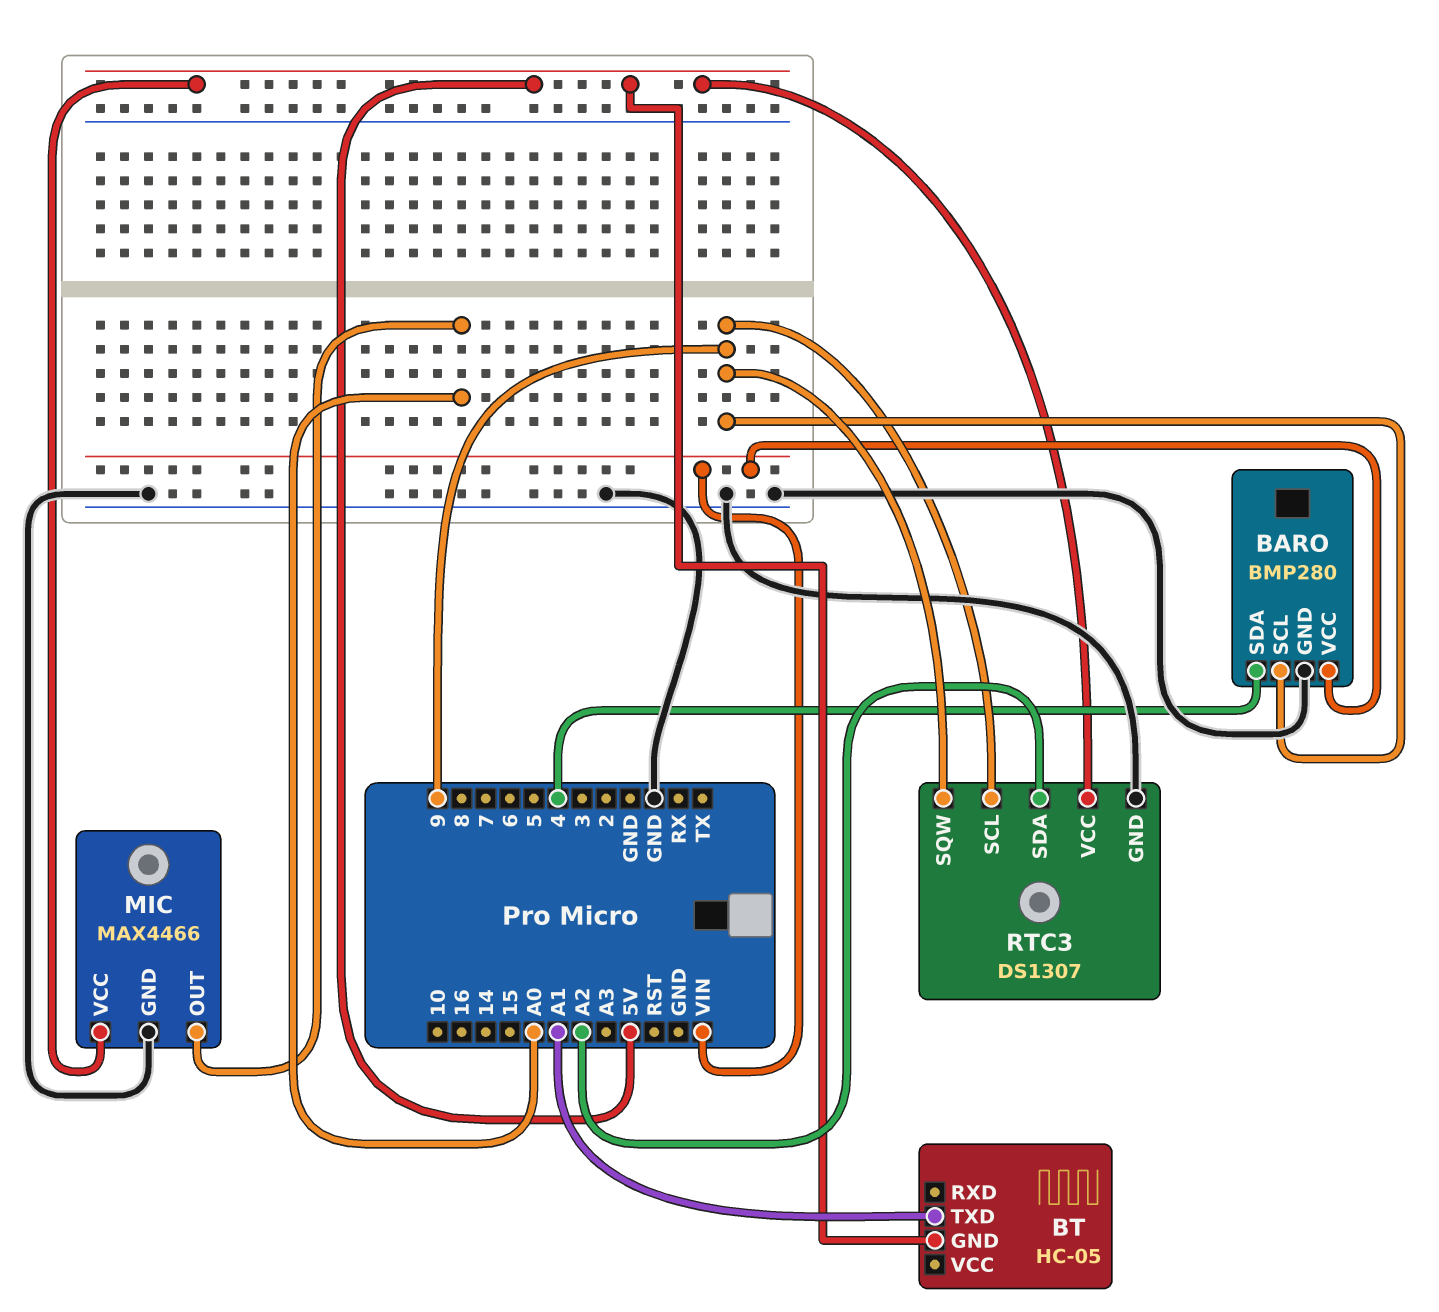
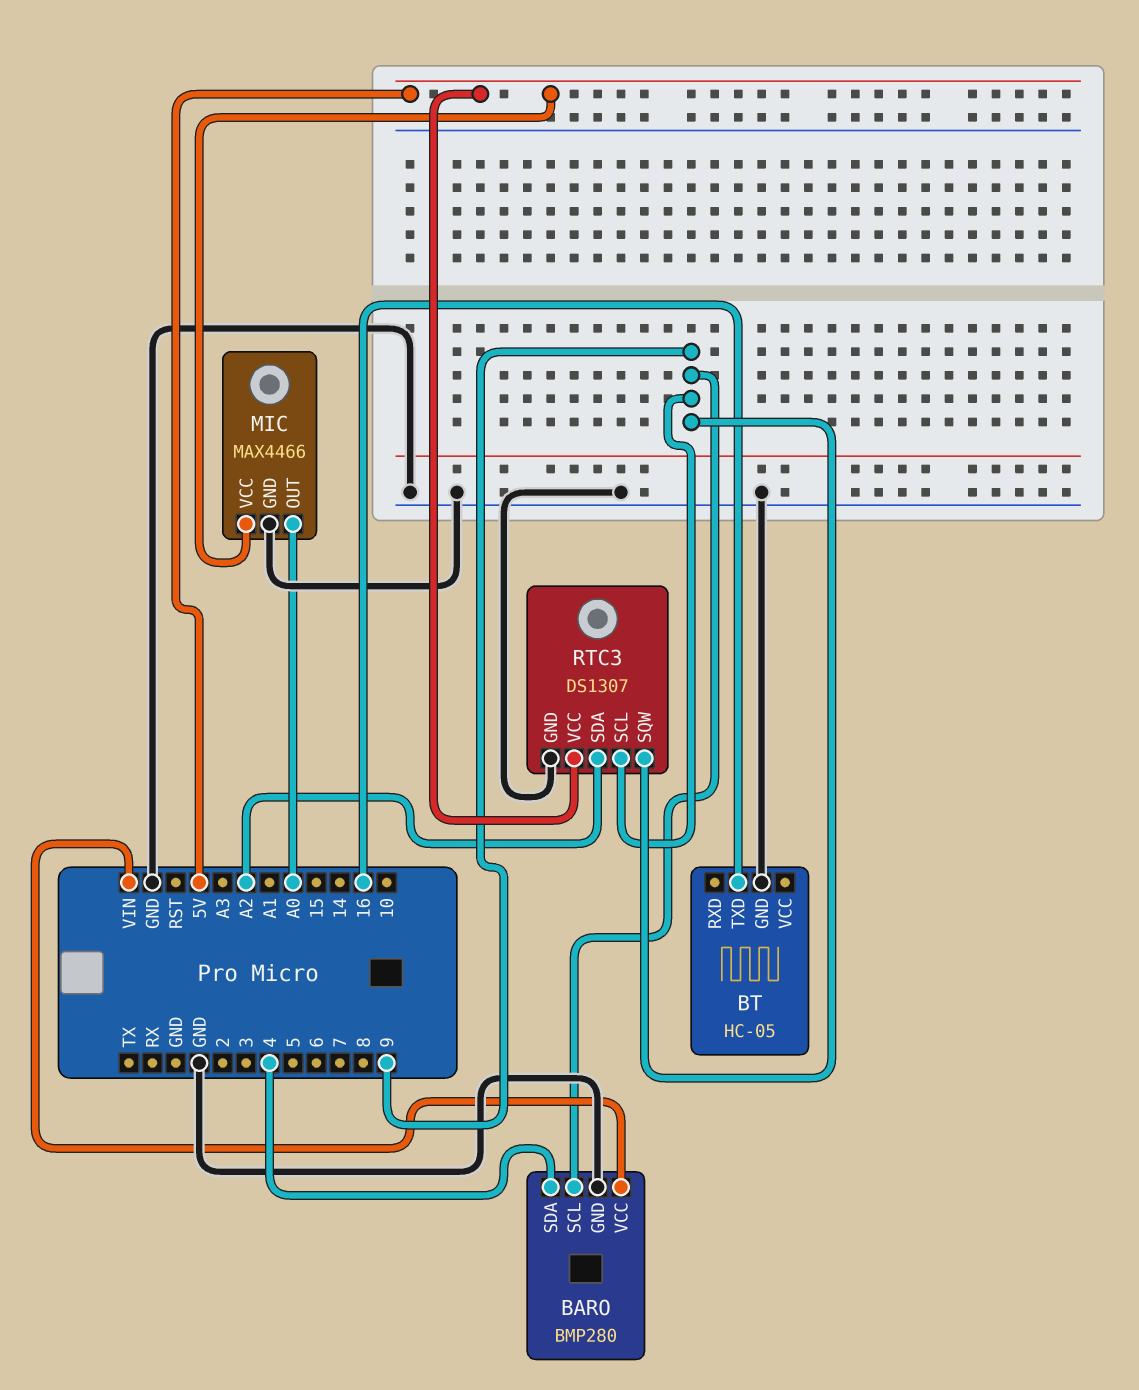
BT pin GND: 5V -> GND
BT pin TXD: A1 -> 16

